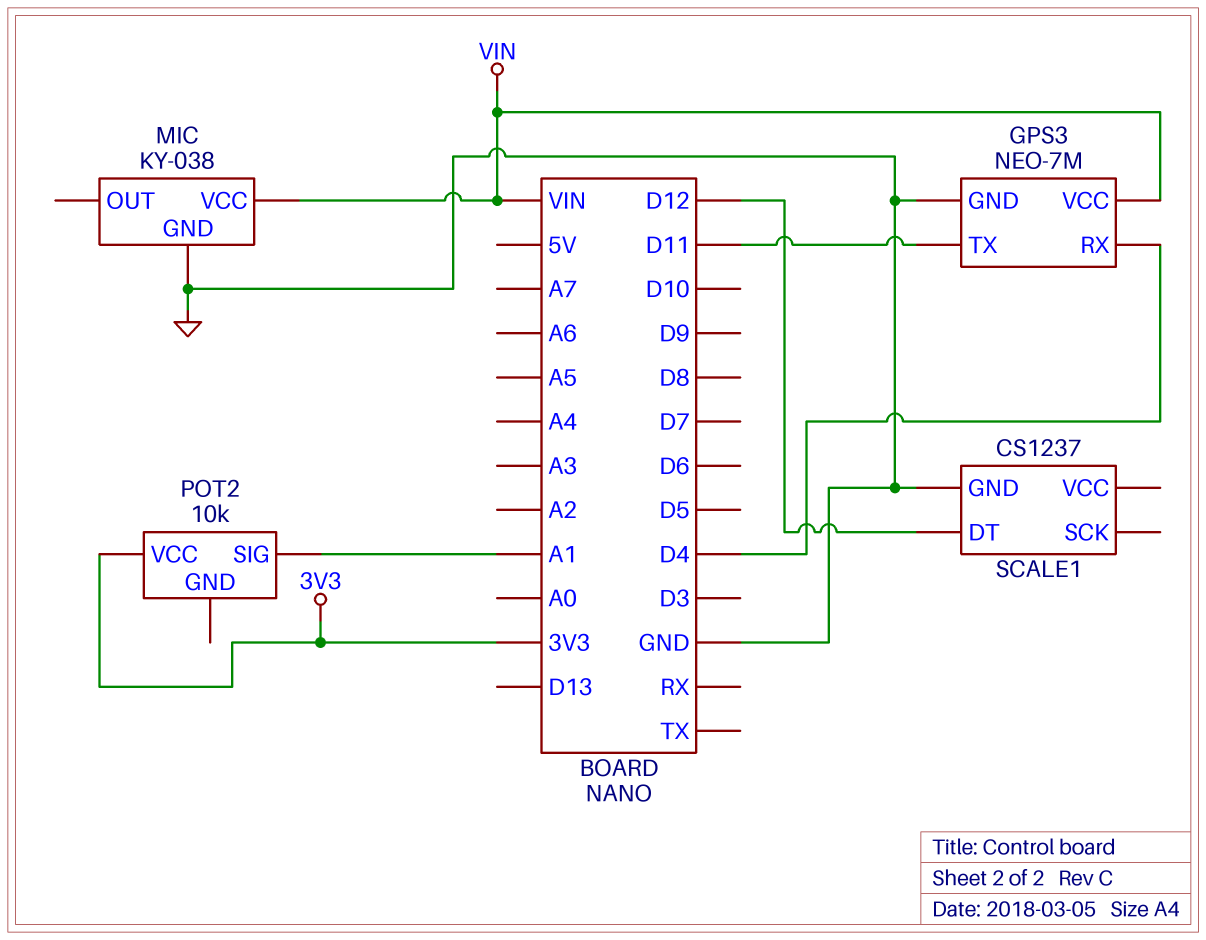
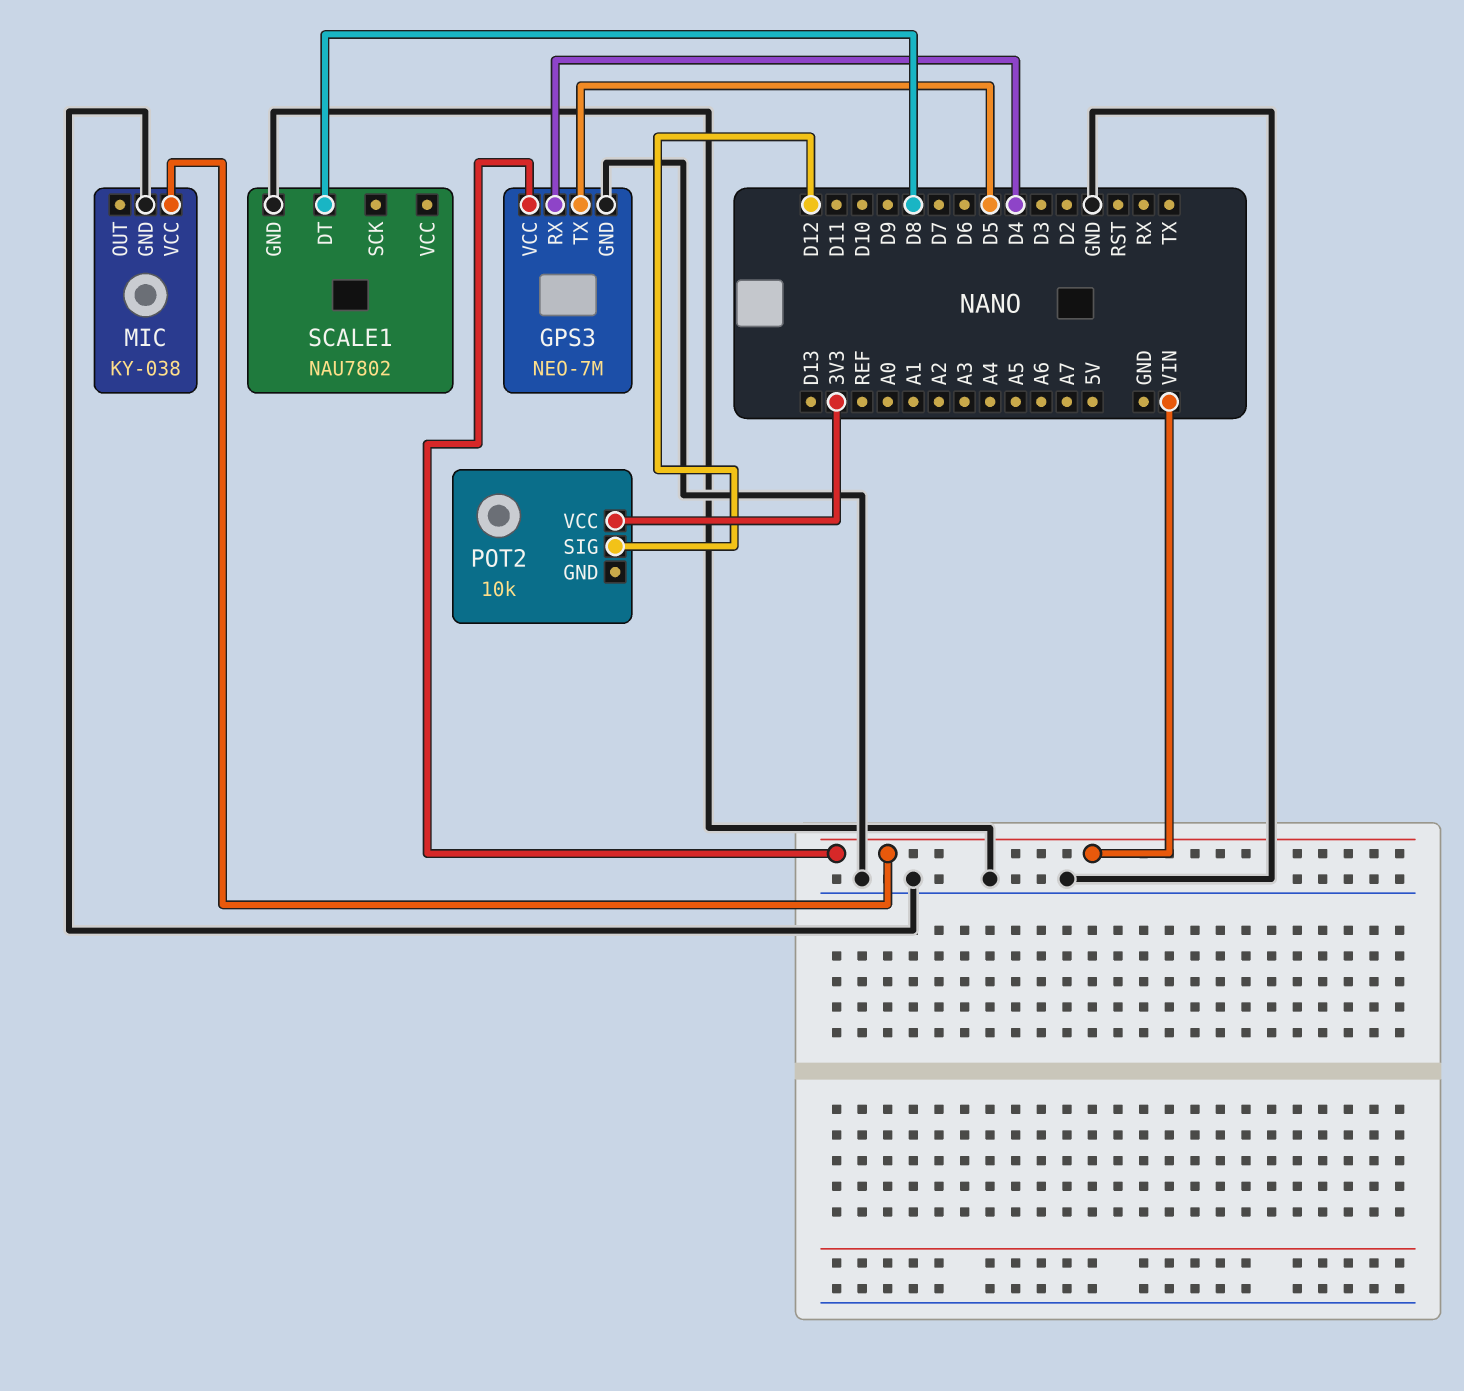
GPS3 pin TX: D11 -> D5
POT2 pin SIG: A1 -> D12
SCALE1: CS1237 -> NAU7802
SCALE1 pin DT: D12 -> D8

